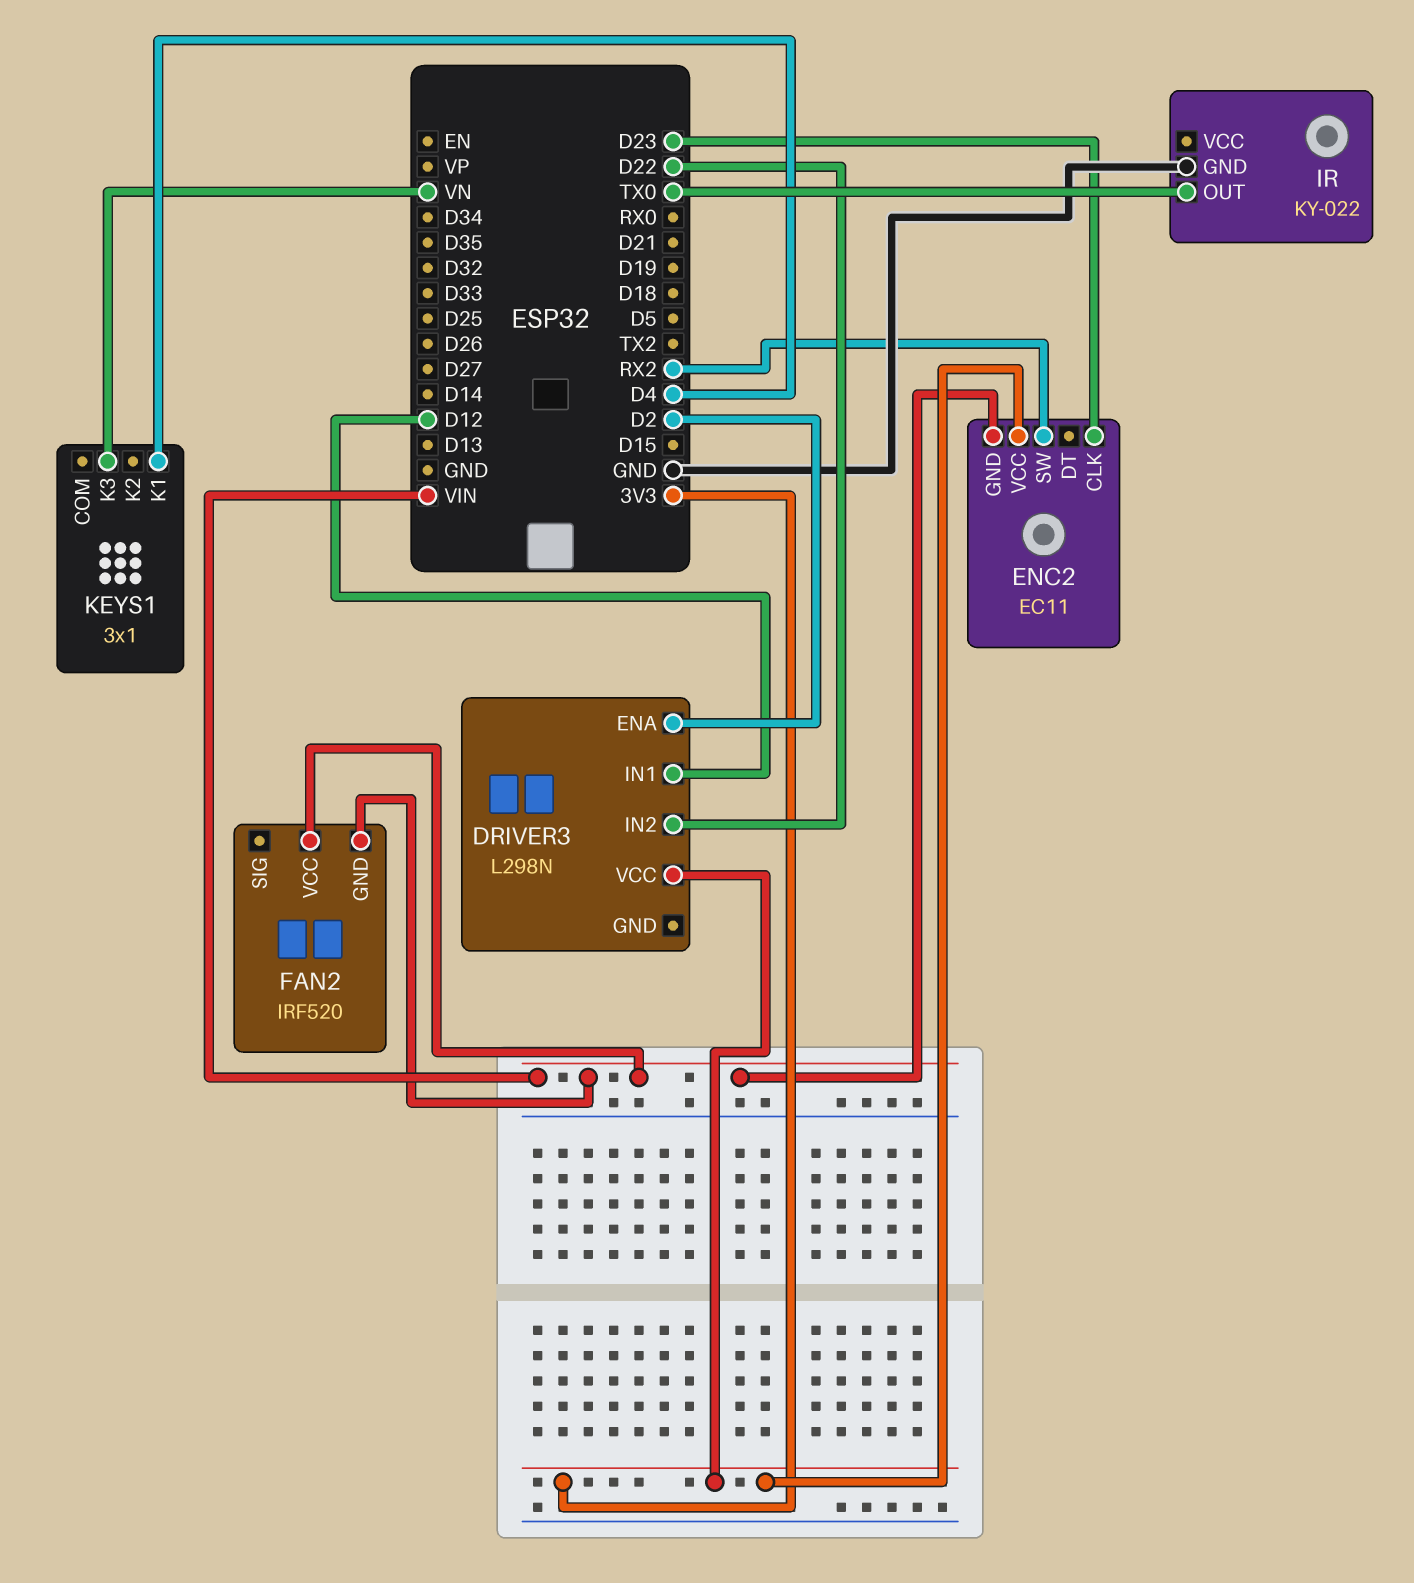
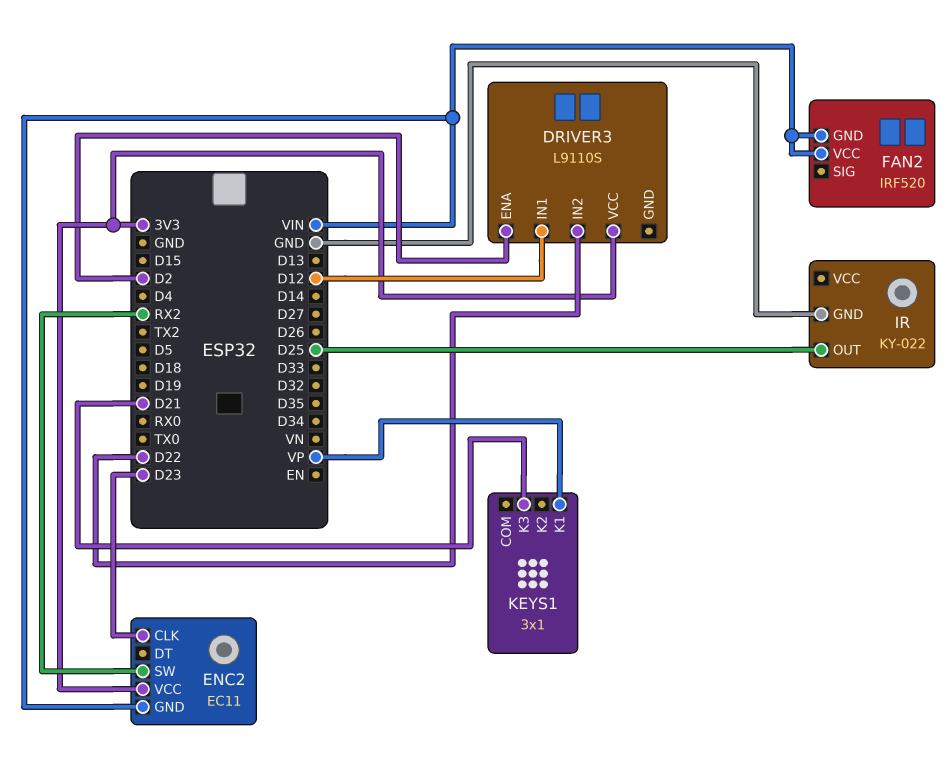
DRIVER3: L298N -> L9110S
IR pin OUT: TX0 -> D25
KEYS1 pin K1: D4 -> VP
KEYS1 pin K3: VN -> D21

